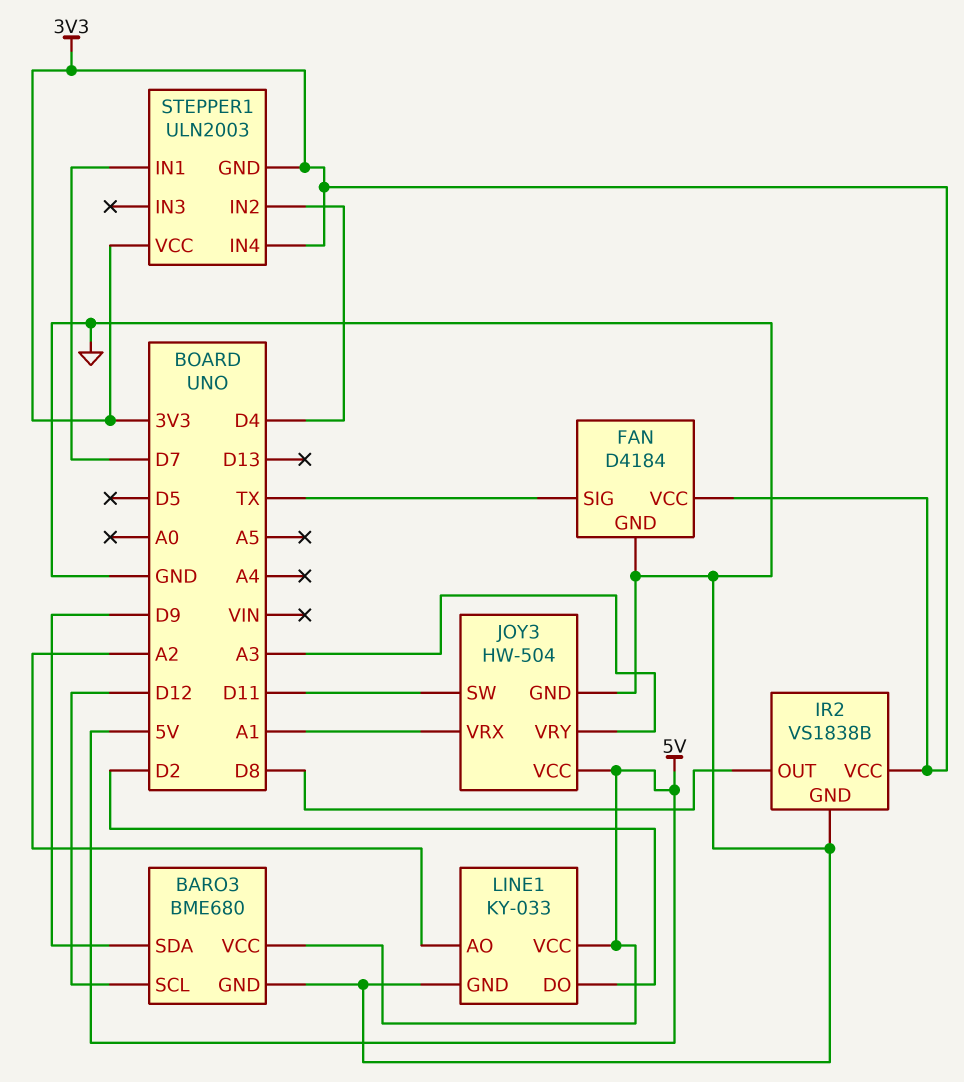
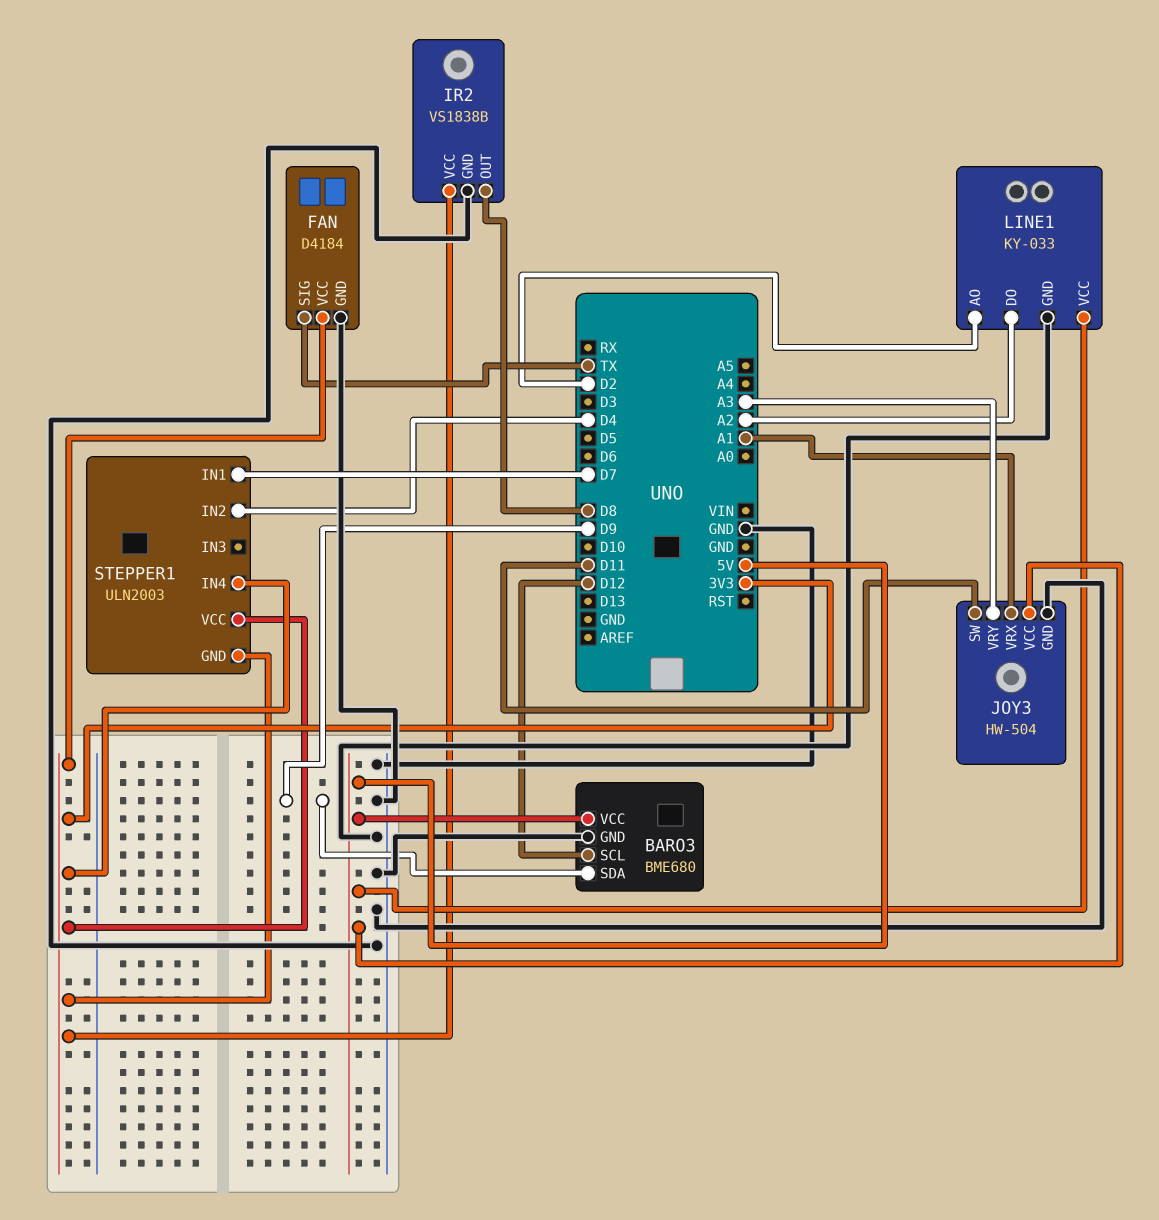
LINE1 pin AO: A2 -> D2
LINE1 pin DO: D2 -> A2

